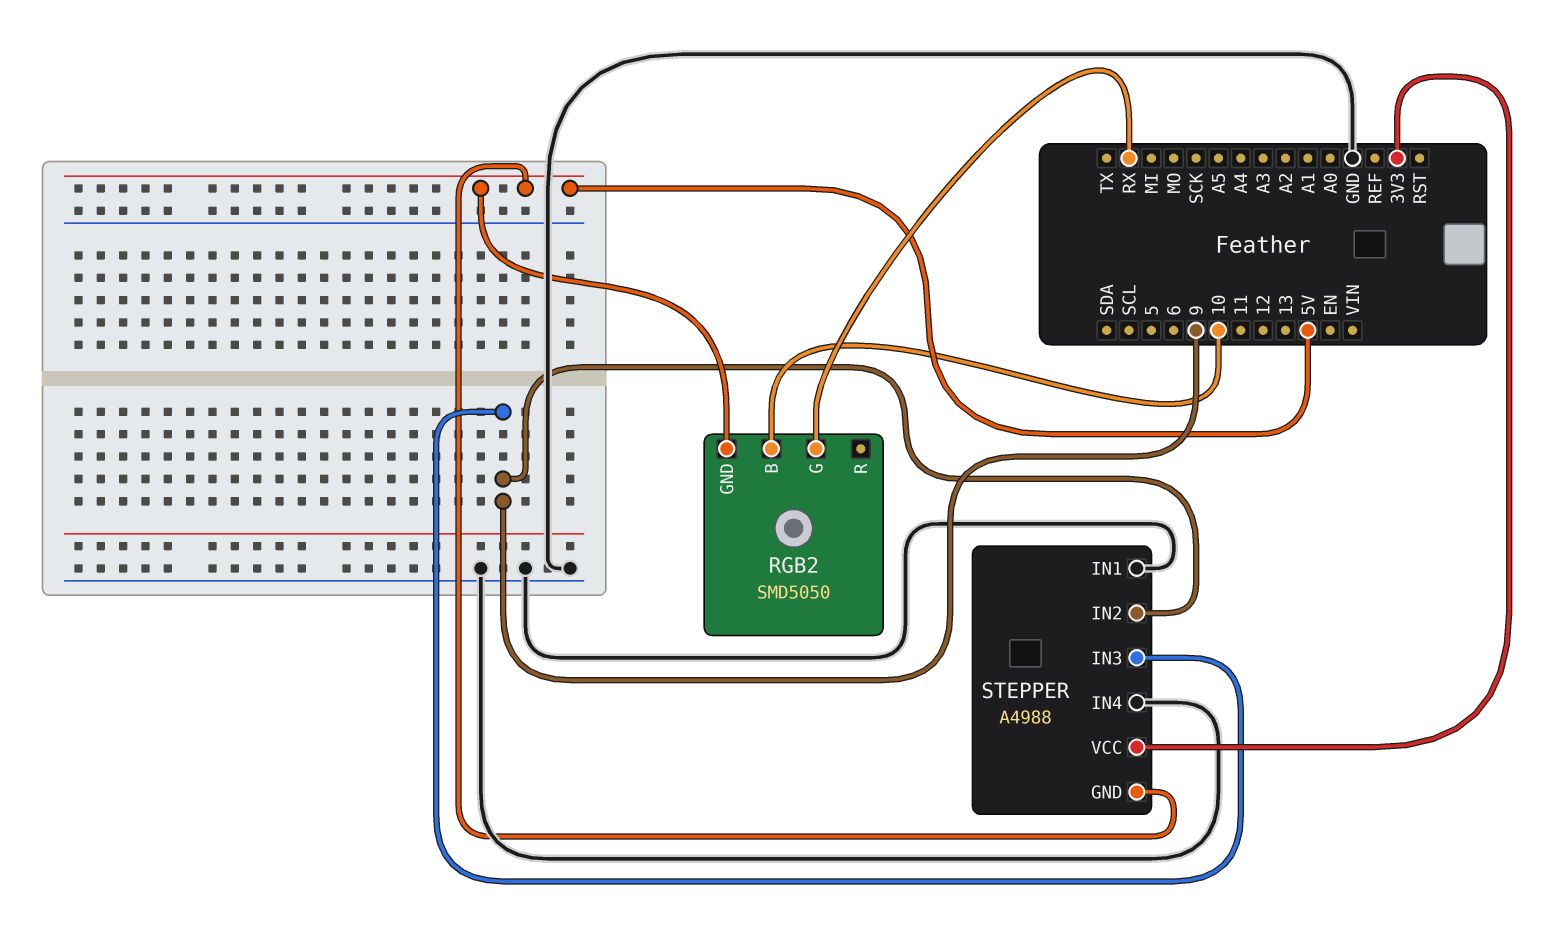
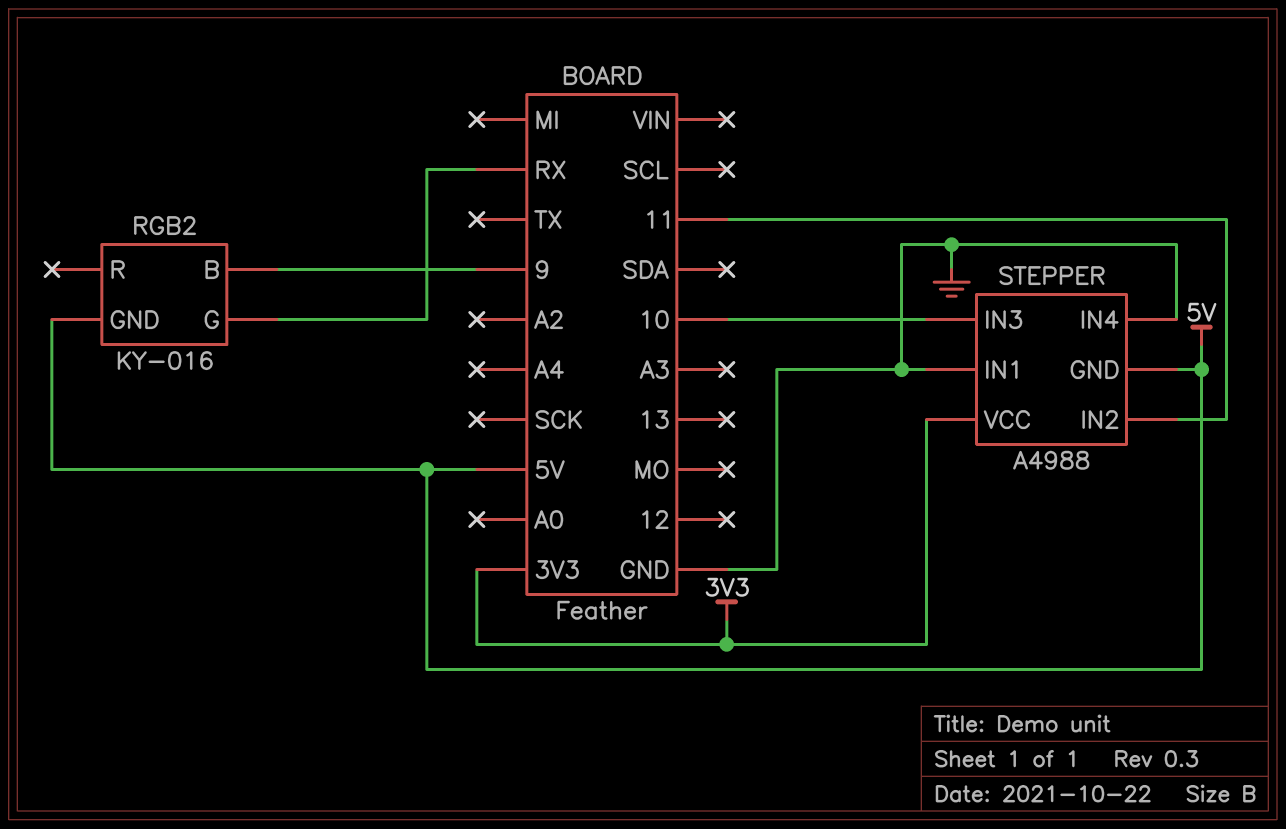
RGB2: SMD5050 -> KY-016
RGB2 pin B: 10 -> 9
STEPPER pin IN2: 9 -> 11
STEPPER pin IN3: 9 -> 10

